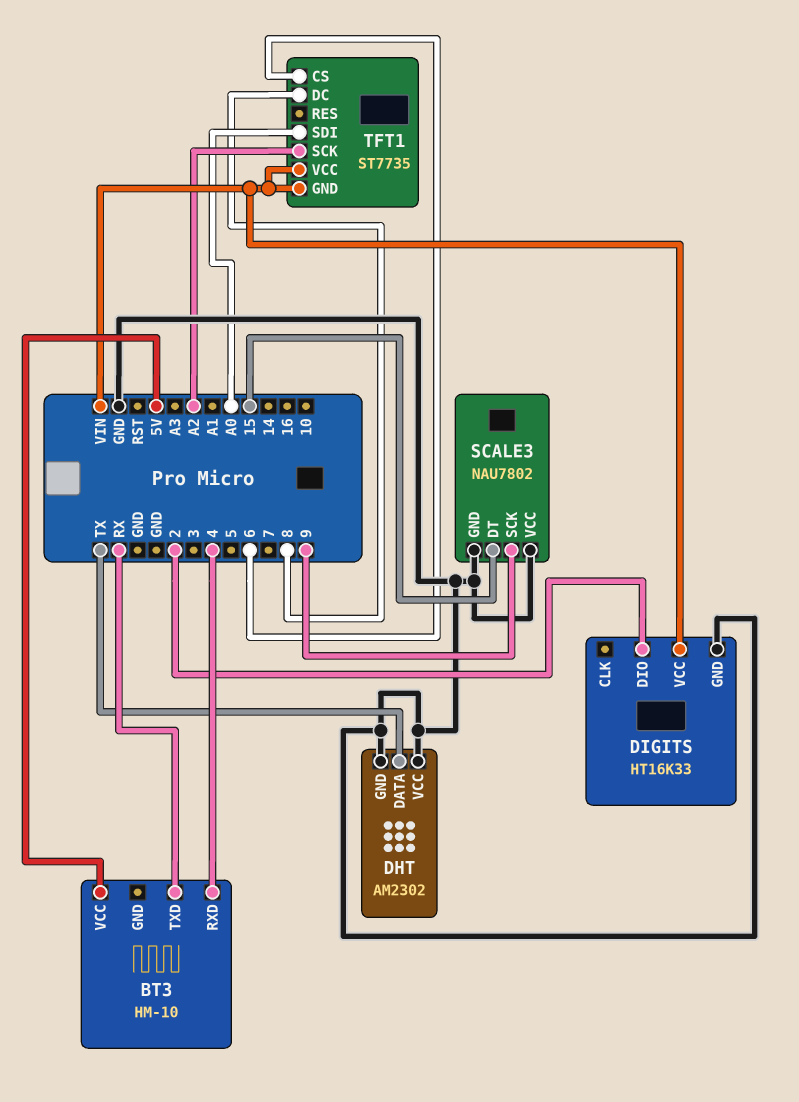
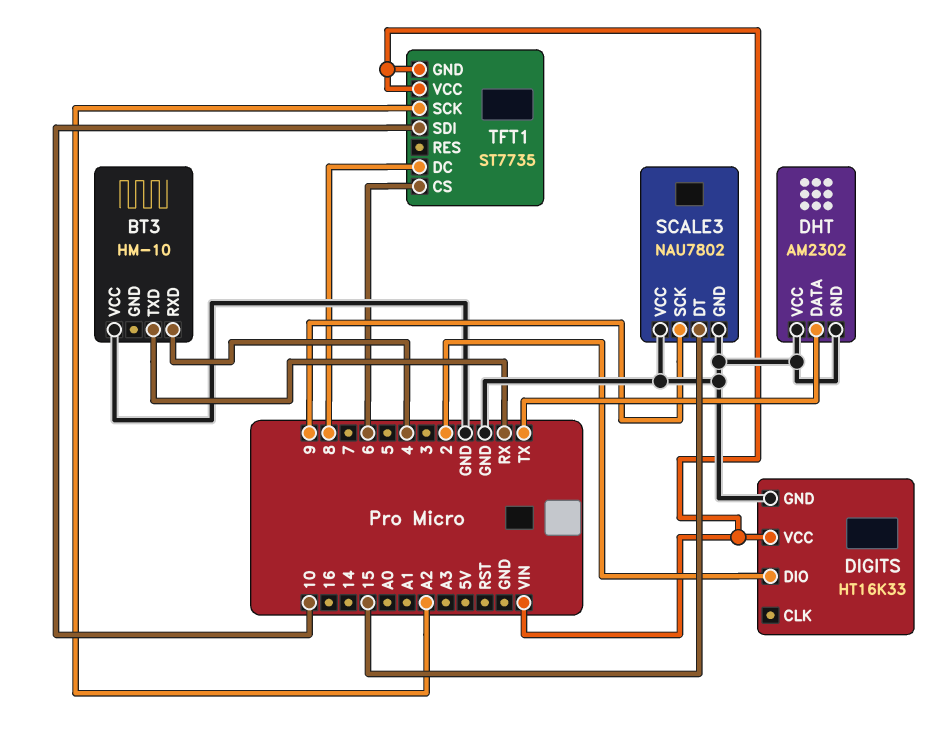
BT3 pin VCC: 5V -> GND
TFT1 pin SDI: A0 -> 10

